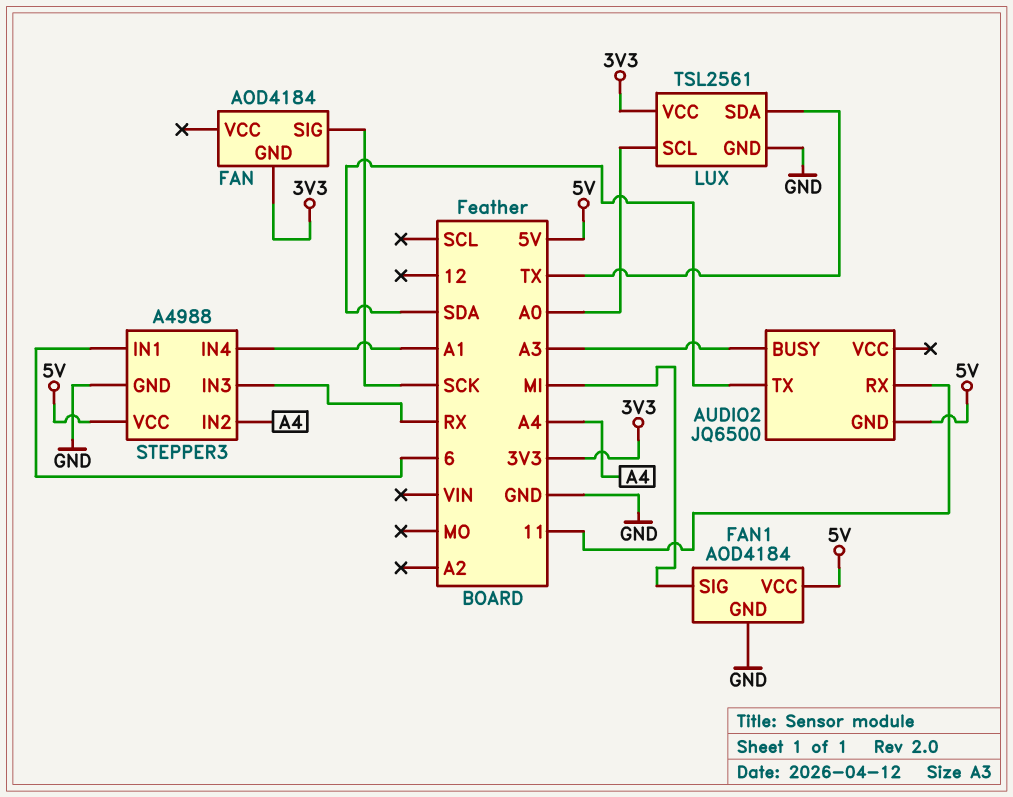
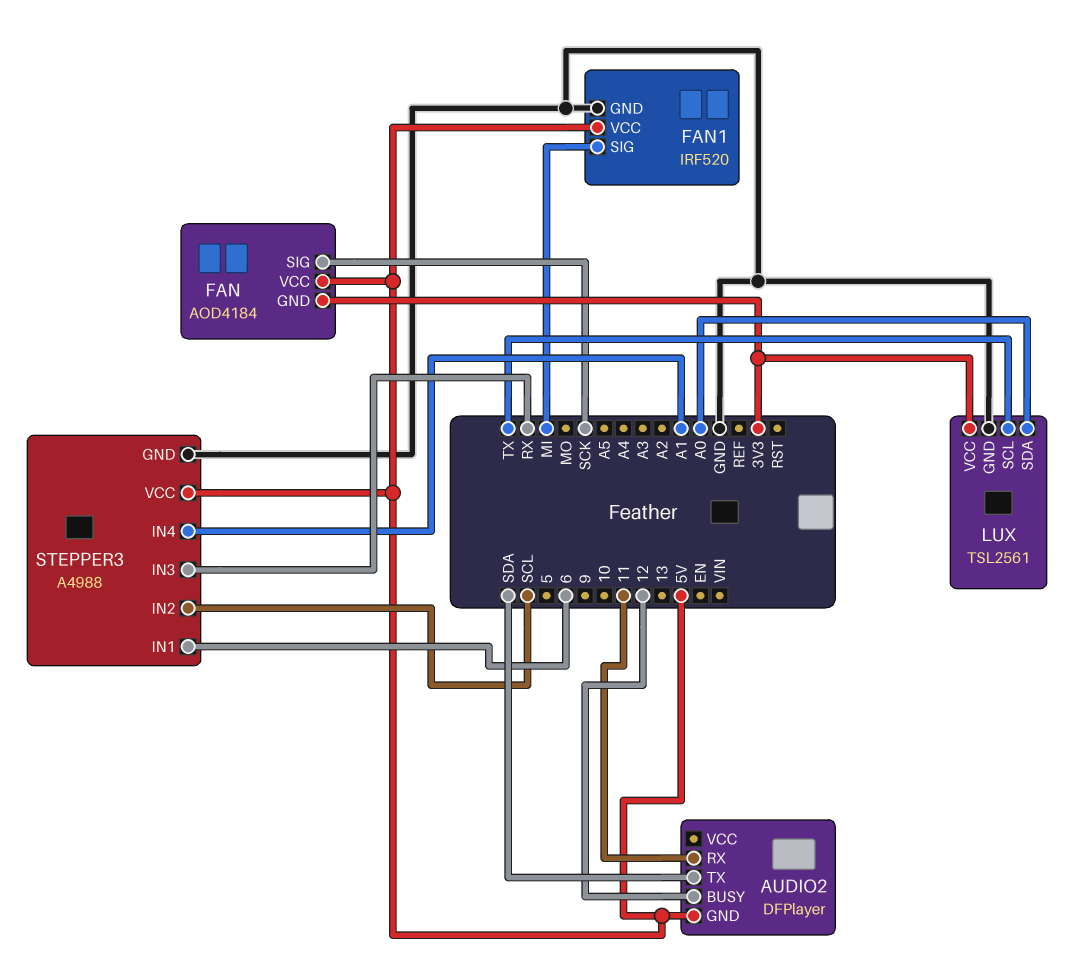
AUDIO2: JQ6500 -> DFPlayer
AUDIO2 pin BUSY: A3 -> 12
FAN pin VCC: none -> 5V
FAN1: AOD4184 -> IRF520
LUX pin SCL: A0 -> TX
LUX pin SDA: TX -> A0
STEPPER3 pin IN2: A4 -> SCL

